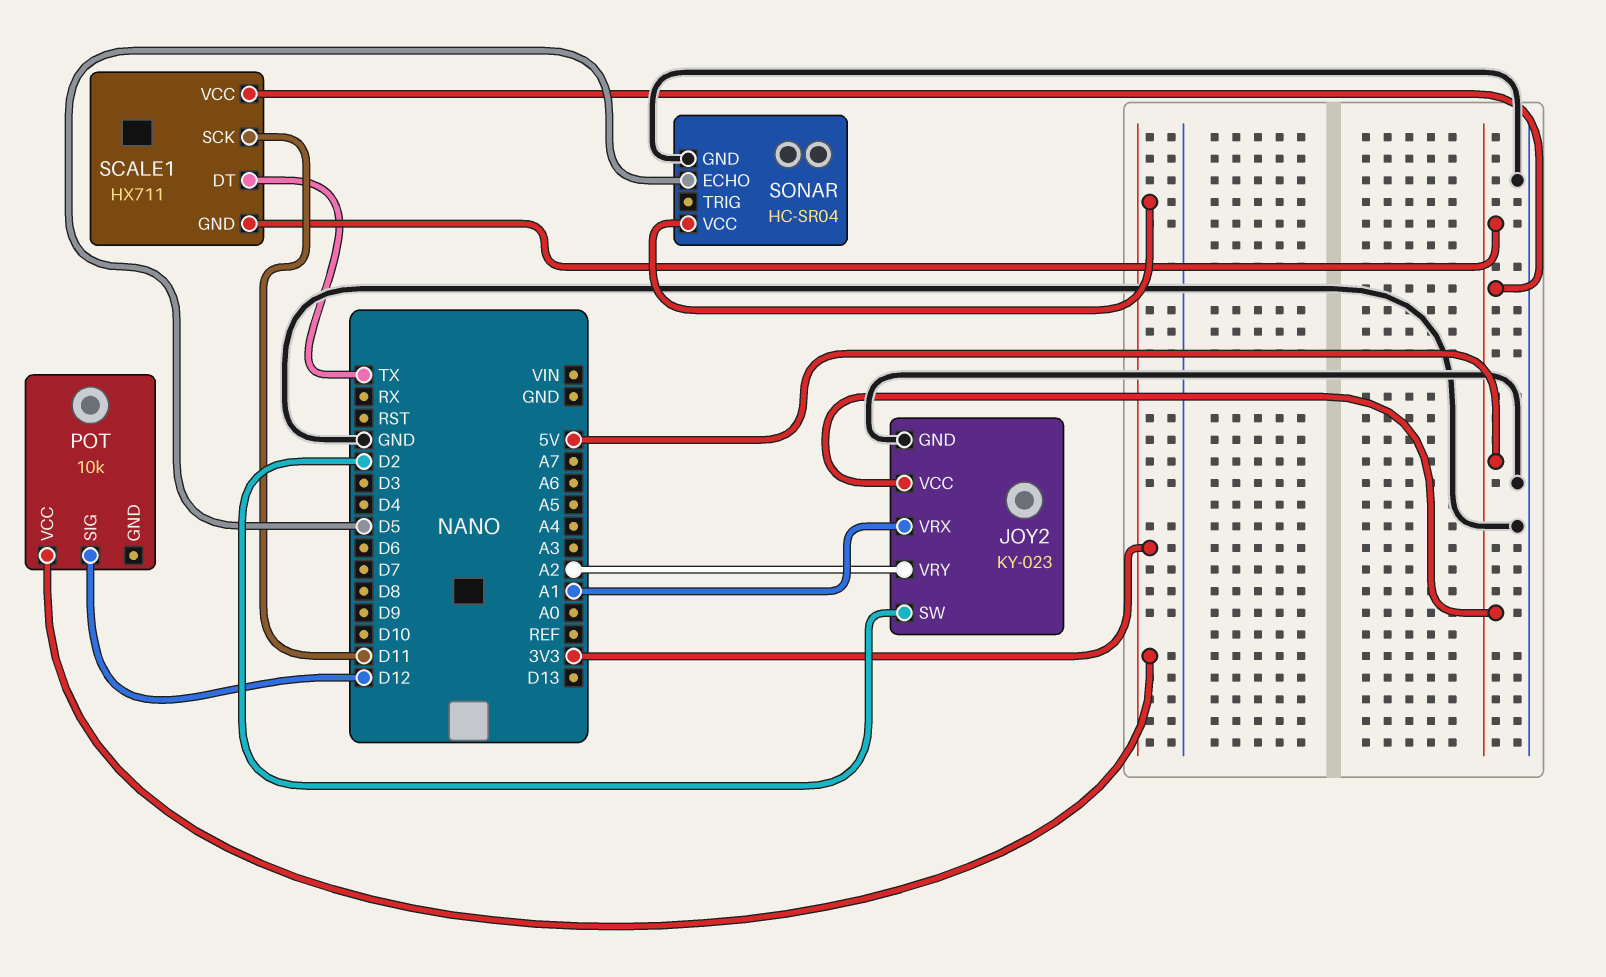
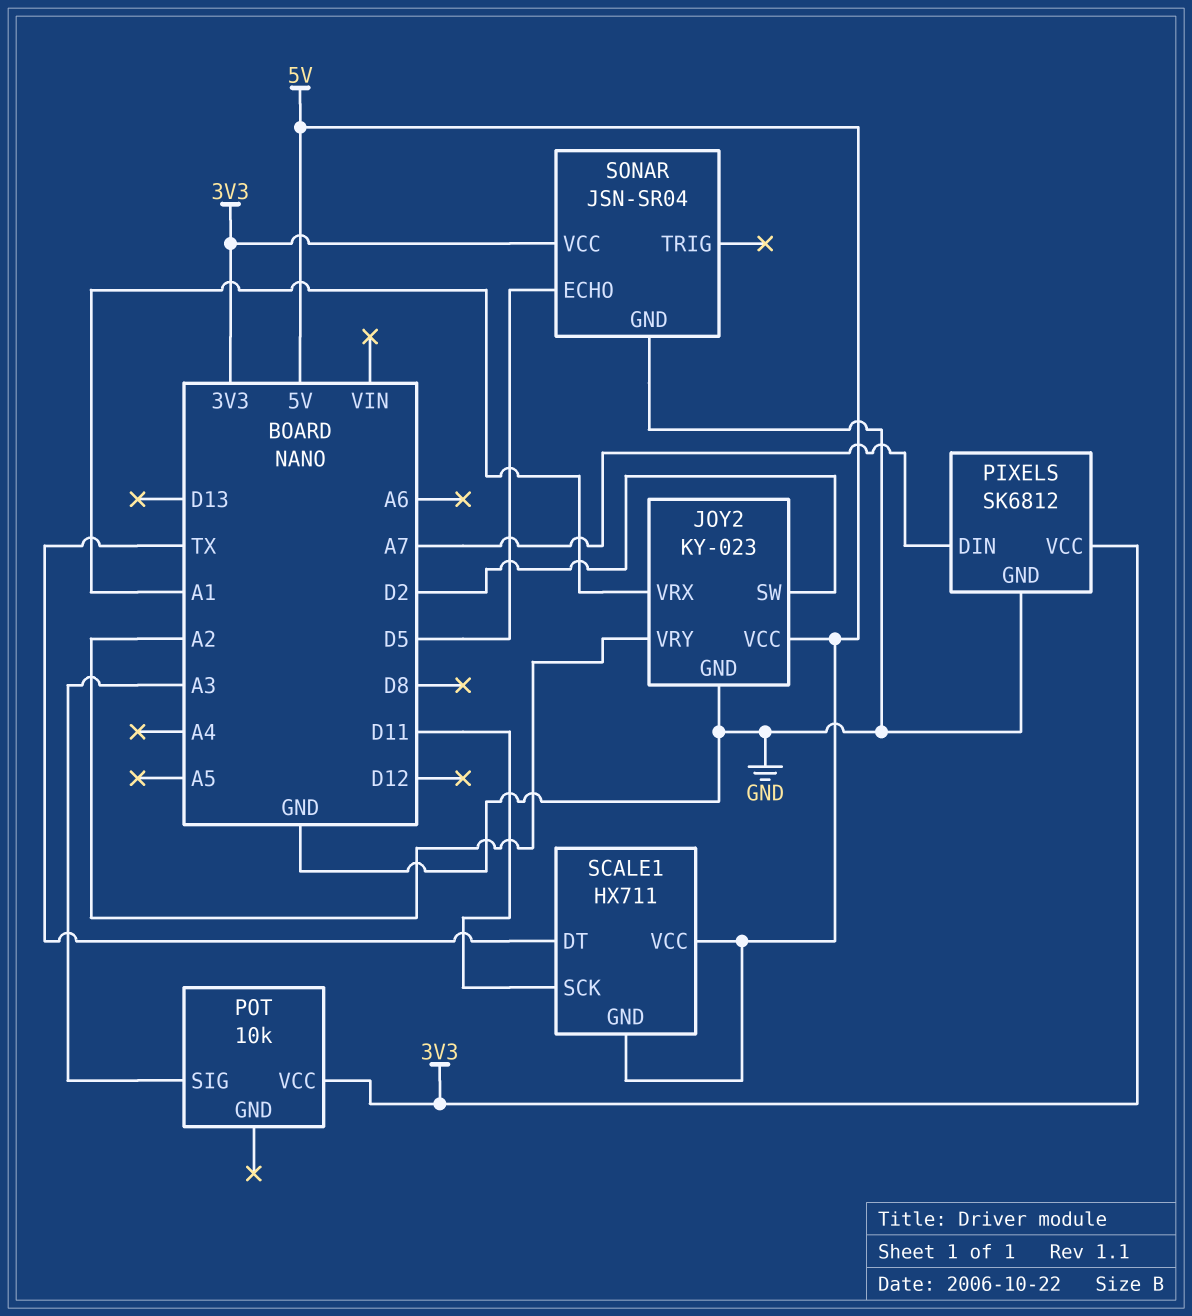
PIXELS: none -> SK6812
PIXELS pin DIN: none -> A7
PIXELS pin GND: none -> GND
PIXELS pin VCC: none -> 3V3
POT pin SIG: D12 -> A3
SONAR: HC-SR04 -> JSN-SR04

